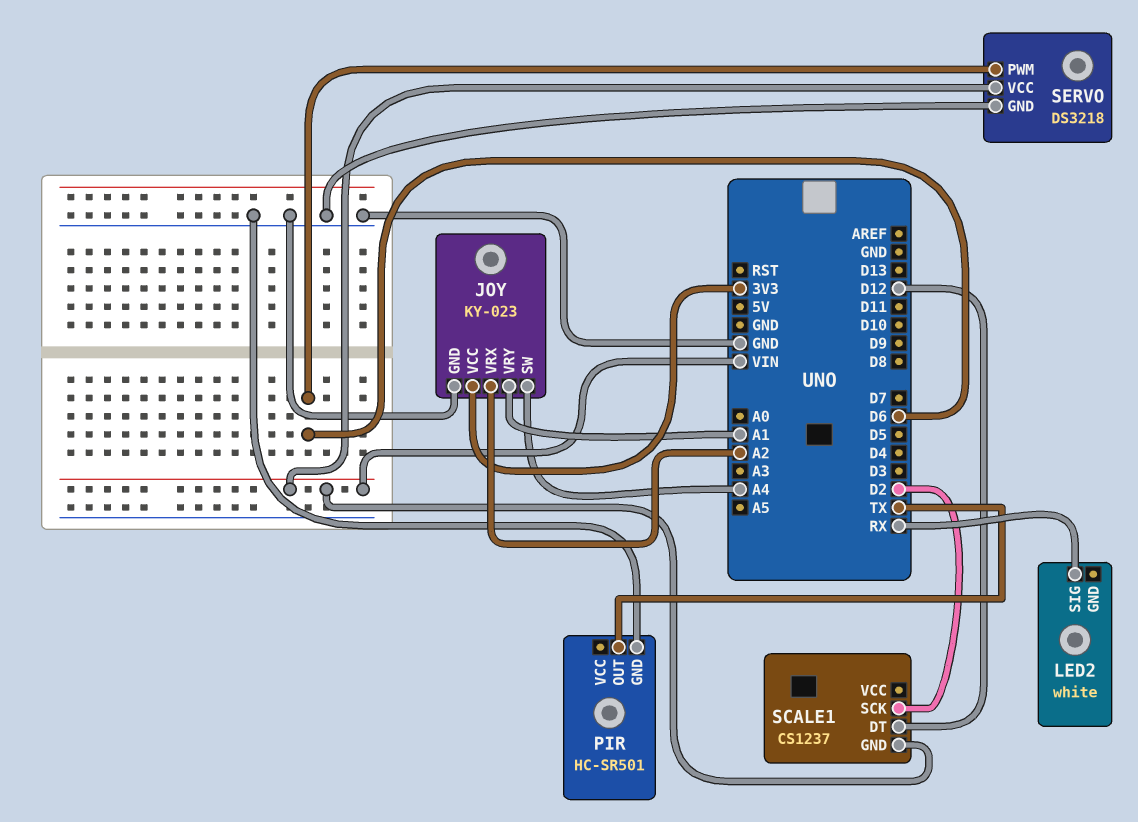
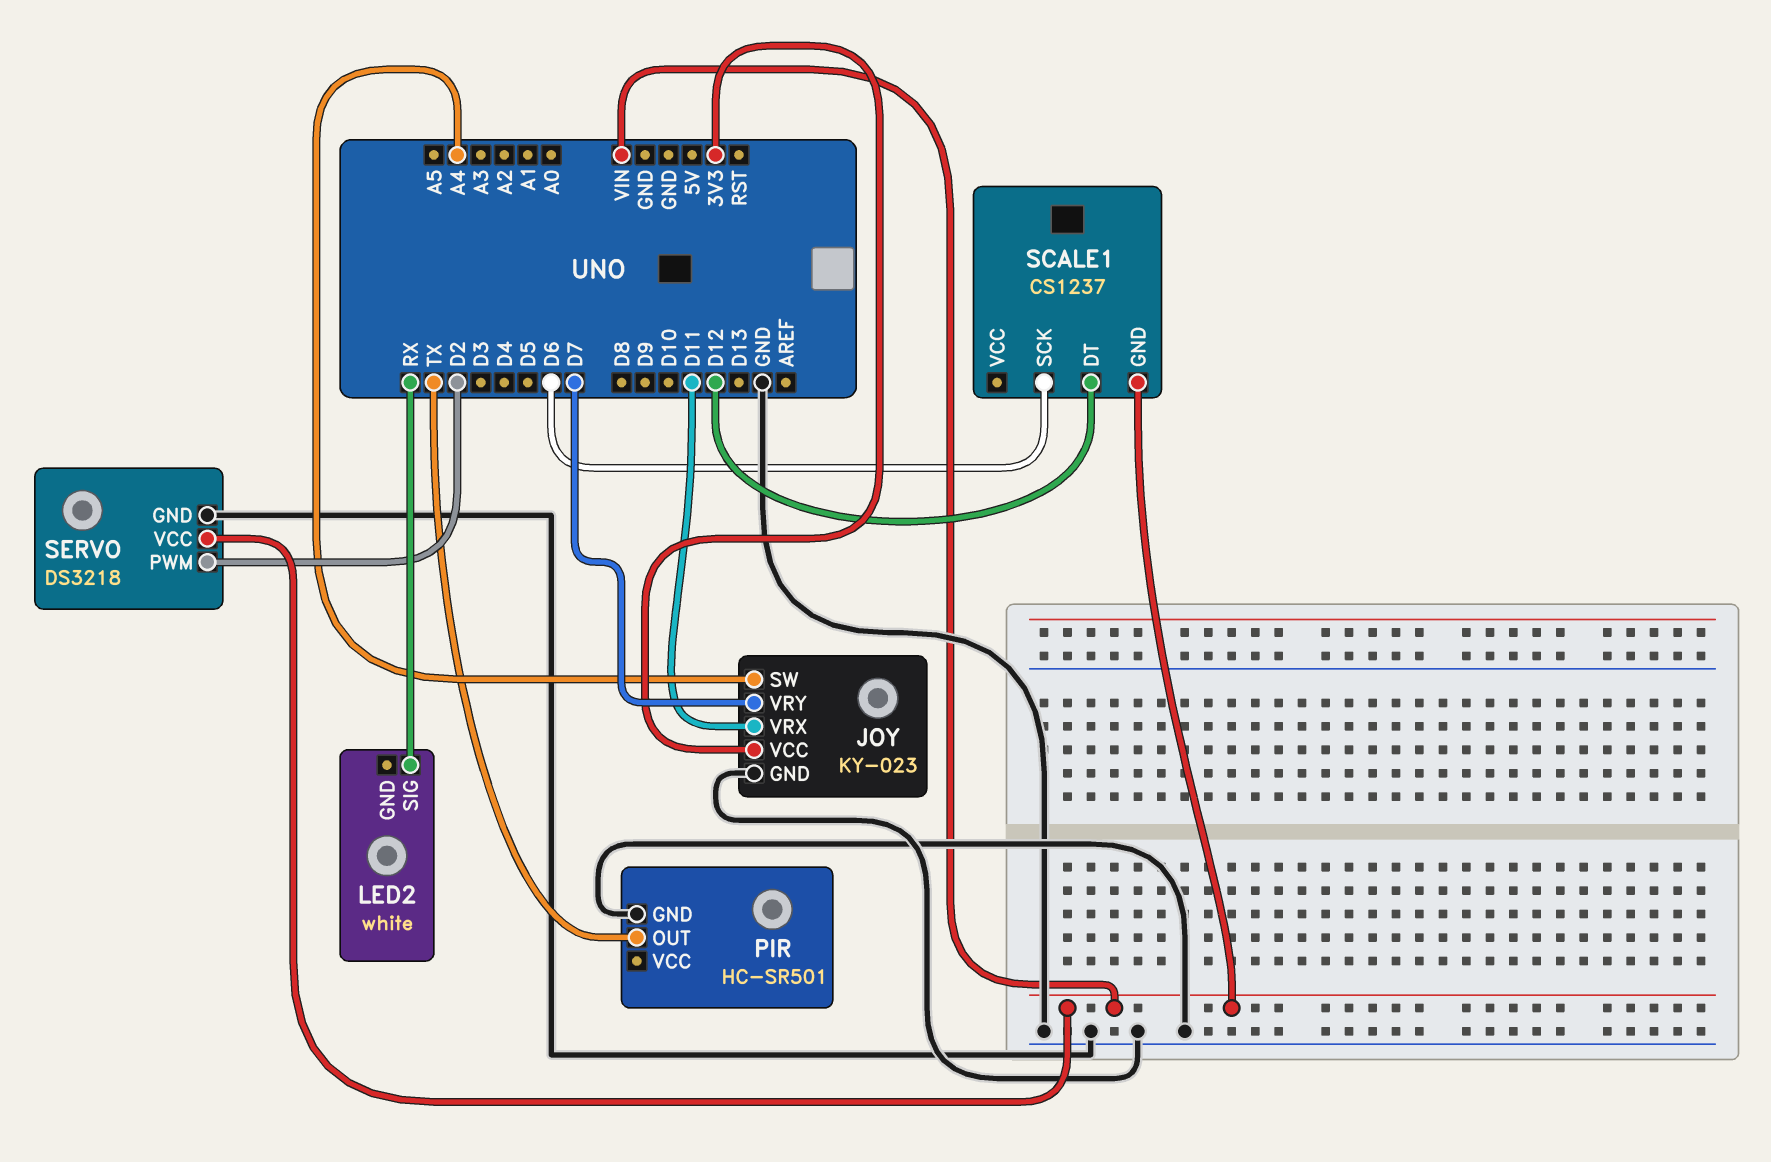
JOY pin VRX: A2 -> D11
JOY pin VRY: A1 -> D7
SCALE1 pin SCK: D2 -> D6
SERVO pin PWM: D6 -> D2

